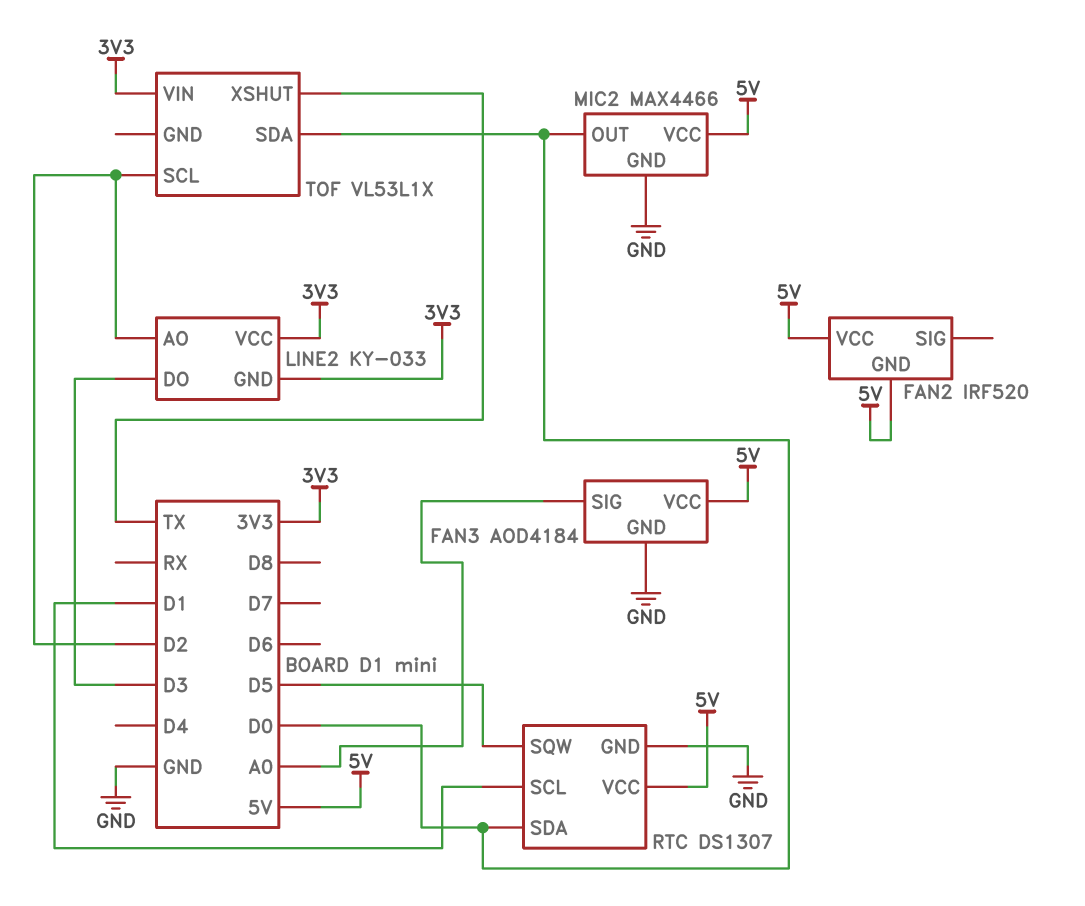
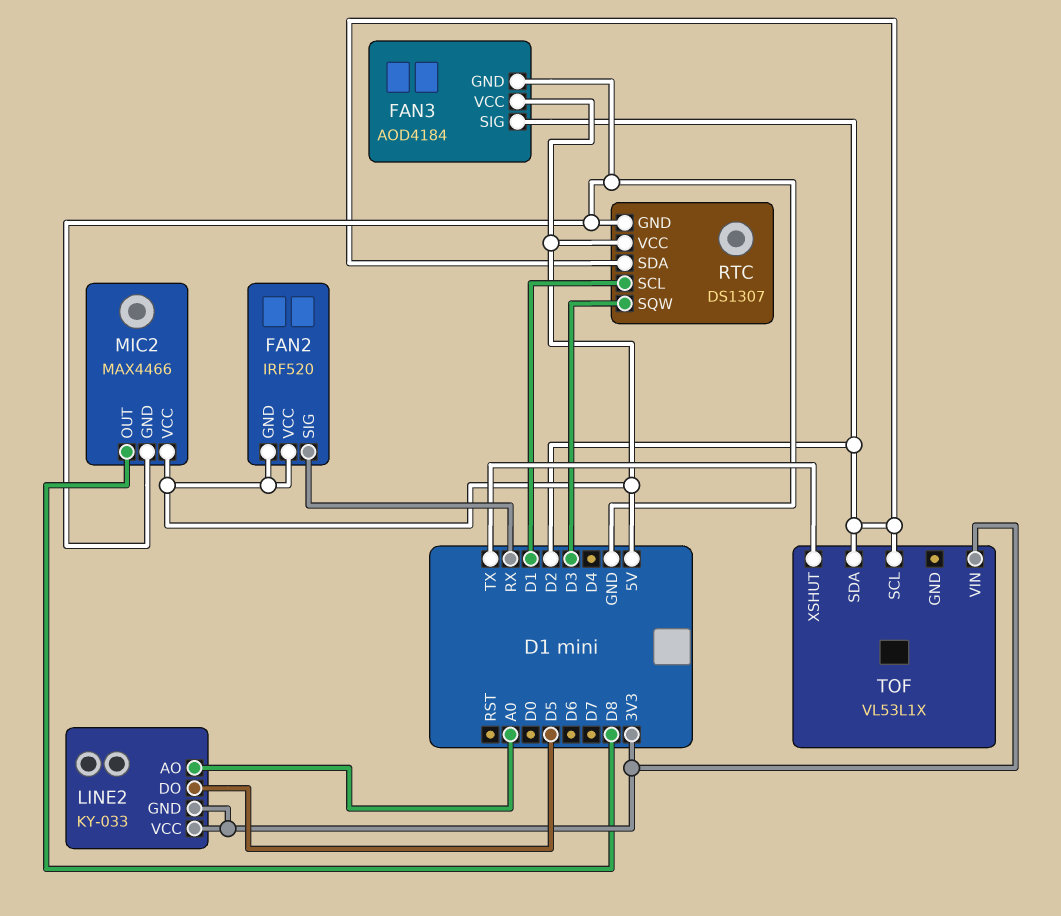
FAN2 pin SIG: none -> RX
FAN3 pin SIG: A0 -> D2
LINE2 pin AO: D2 -> A0
LINE2 pin DO: D3 -> D5
MIC2 pin OUT: D0 -> D8
RTC pin SDA: D0 -> D2
RTC pin SQW: D5 -> D3
TOF pin SDA: D0 -> D2

